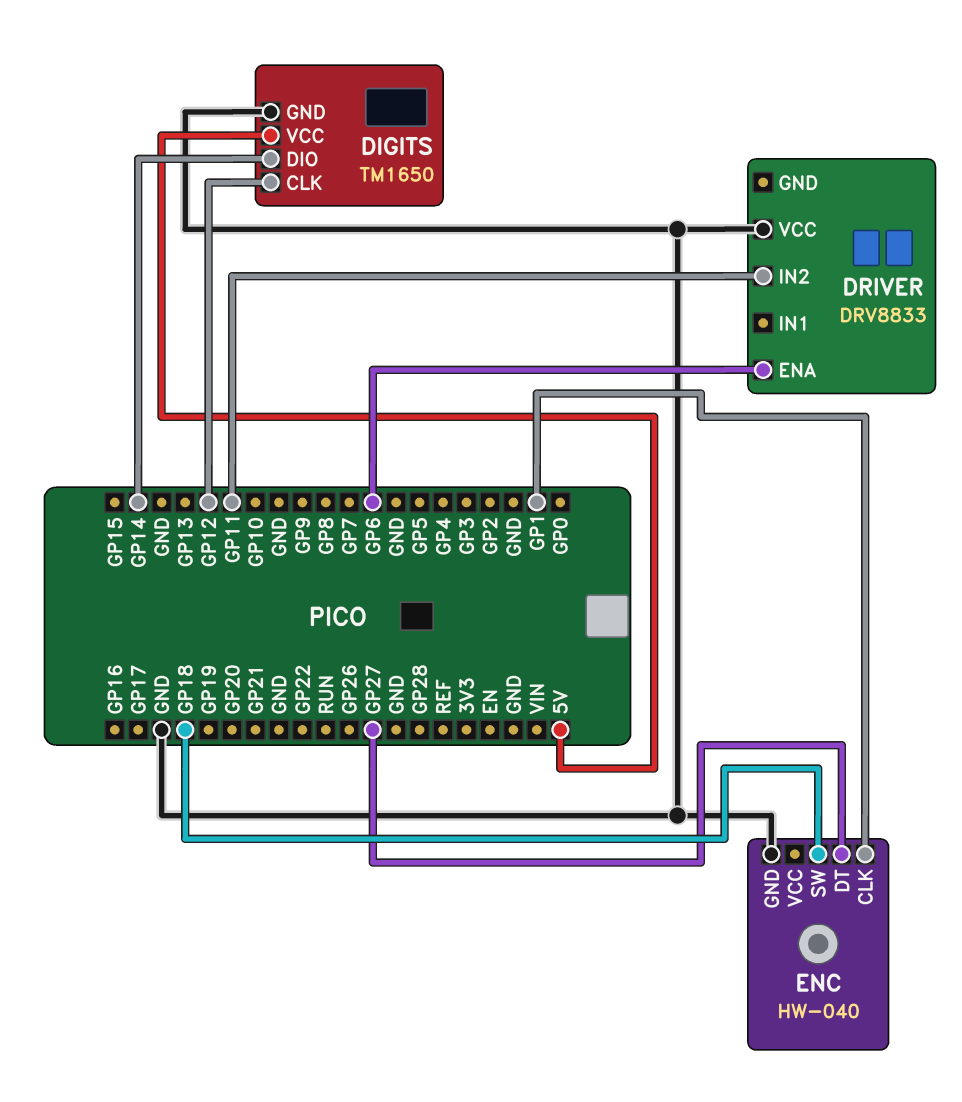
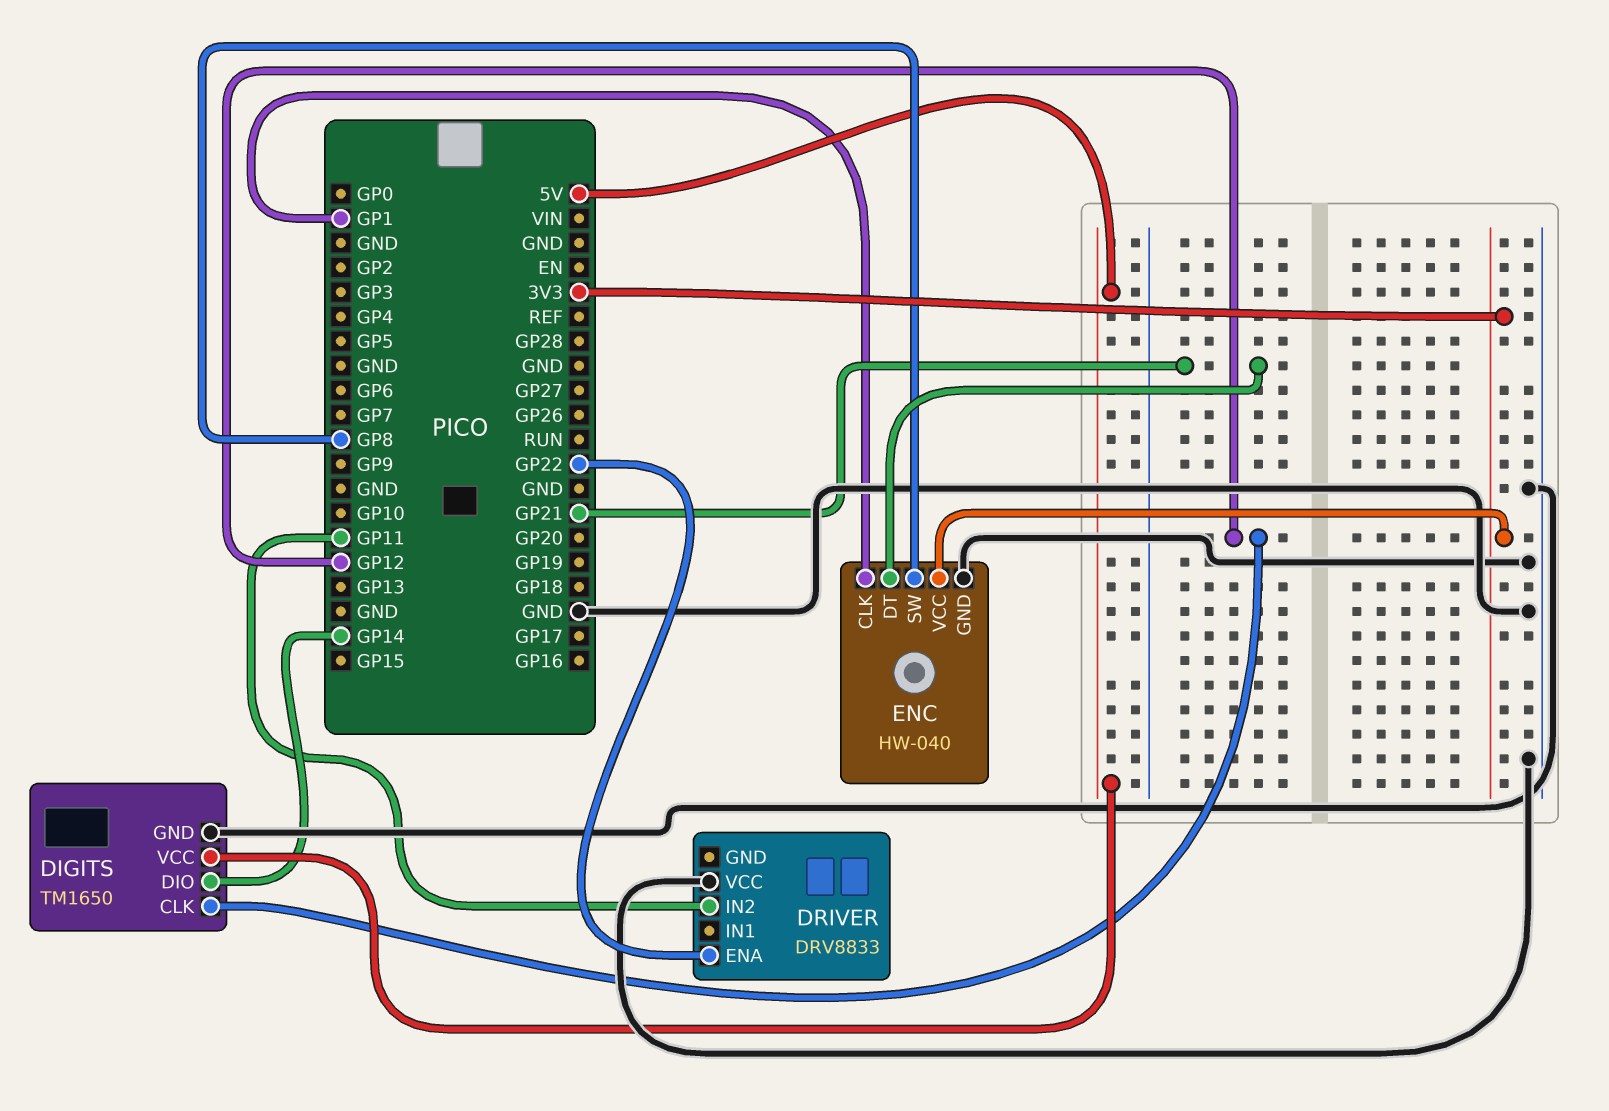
DRIVER pin ENA: GP6 -> GP22
ENC pin DT: GP27 -> GP21
ENC pin SW: GP18 -> GP8
ENC pin VCC: none -> 3V3

